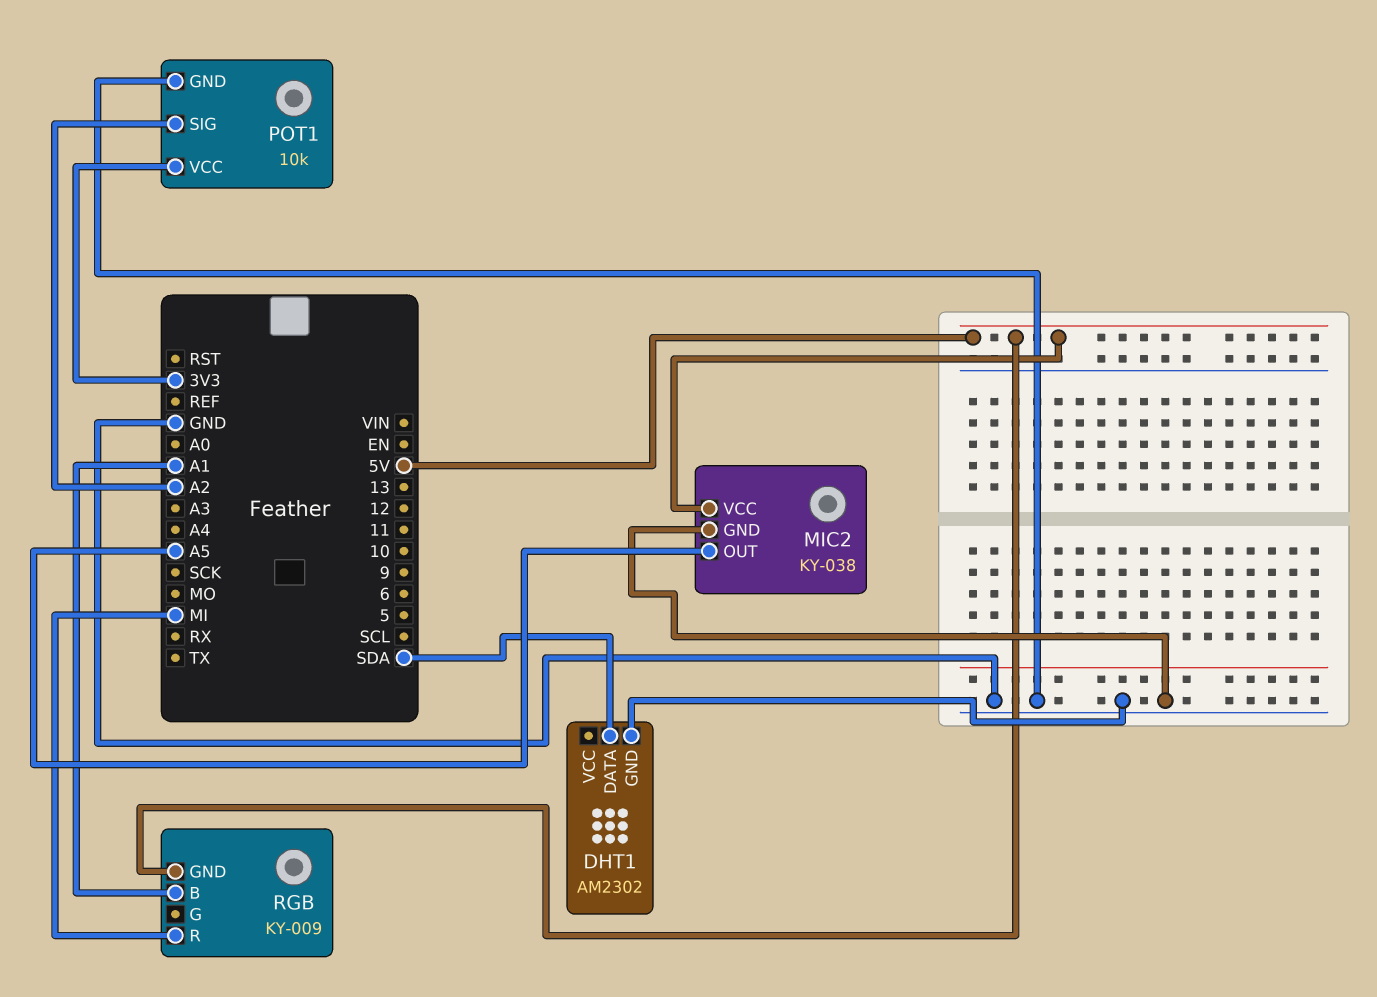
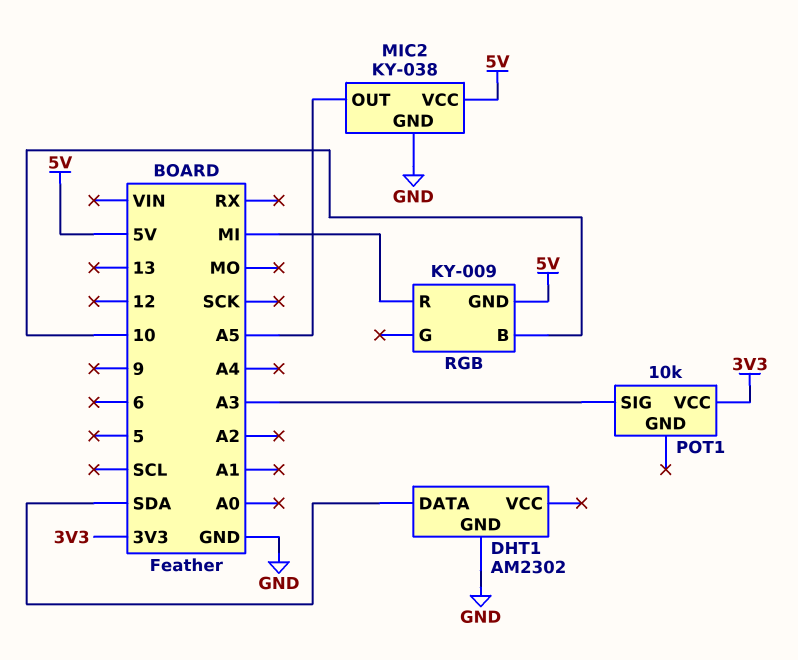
POT1 pin GND: GND -> none
POT1 pin SIG: A2 -> A3
RGB pin B: A1 -> 10

